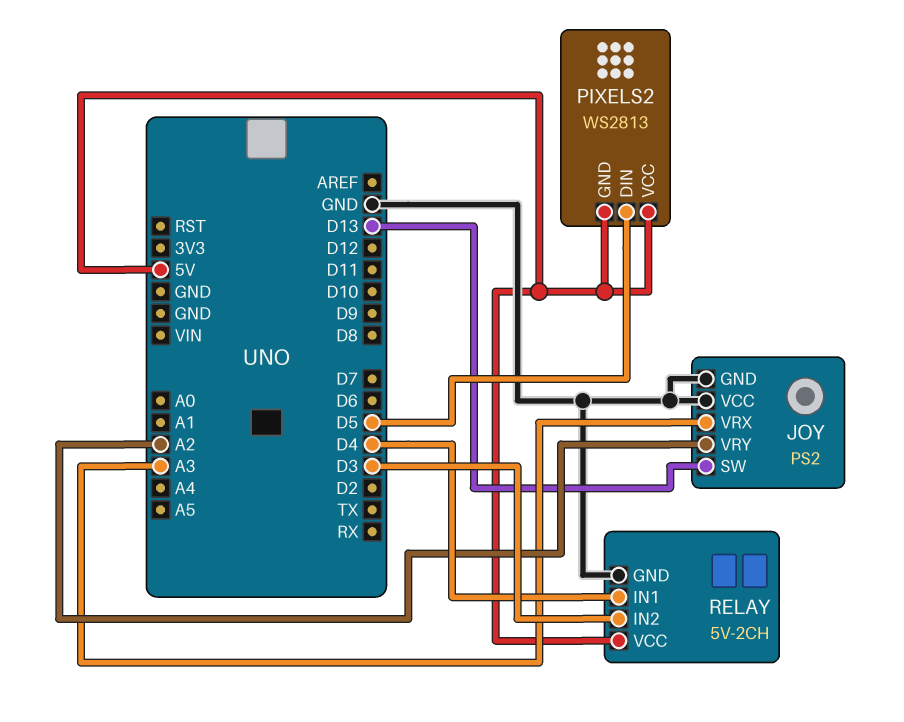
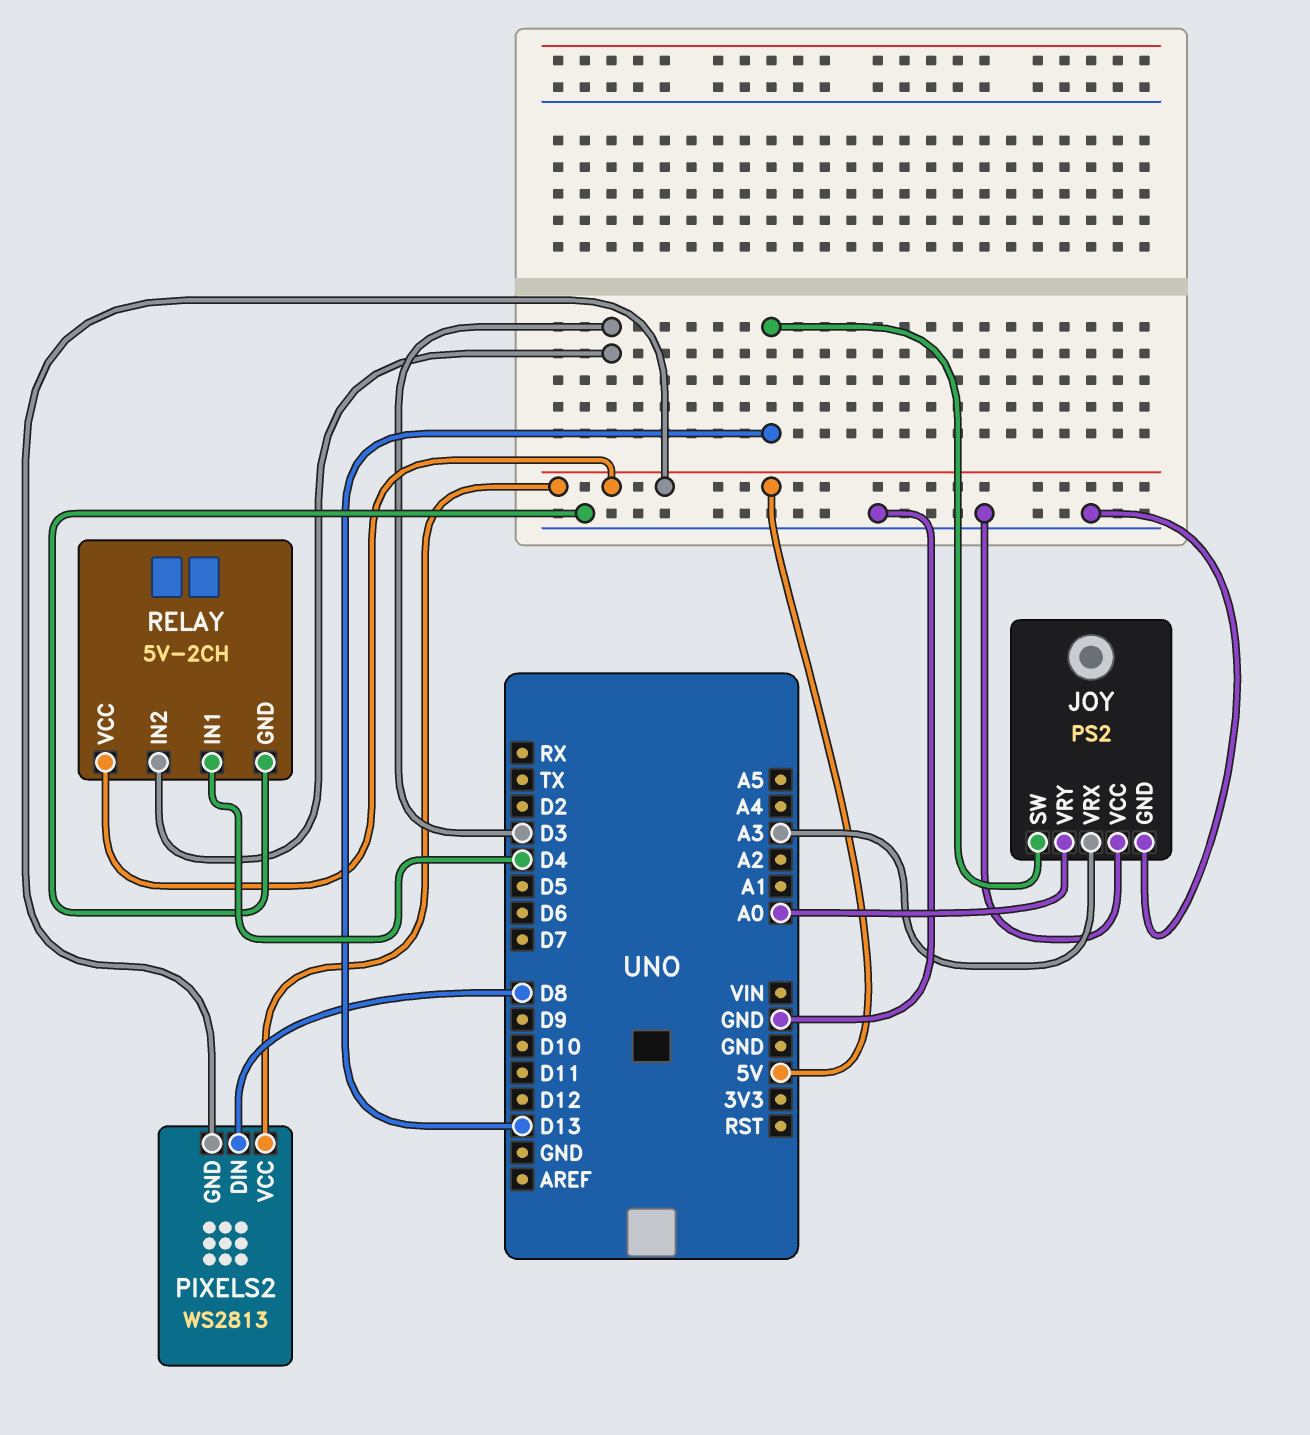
JOY pin VRY: A2 -> A0
PIXELS2 pin DIN: D5 -> D8

